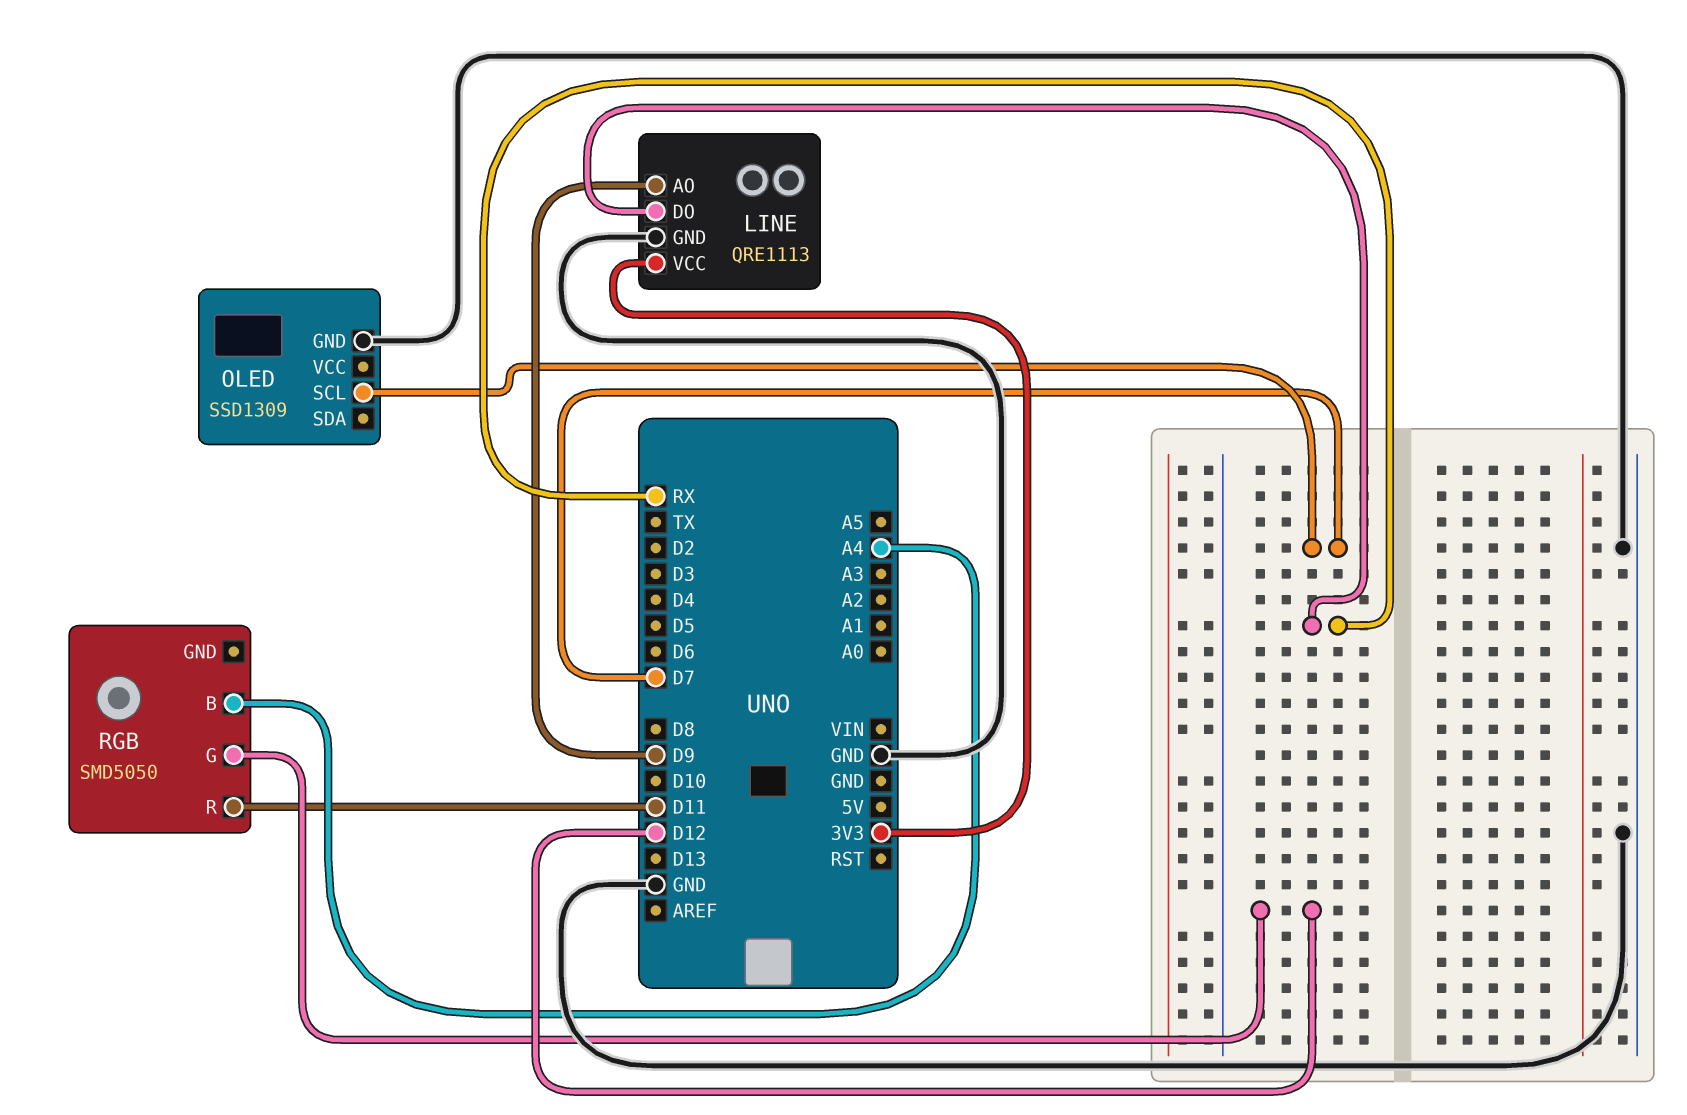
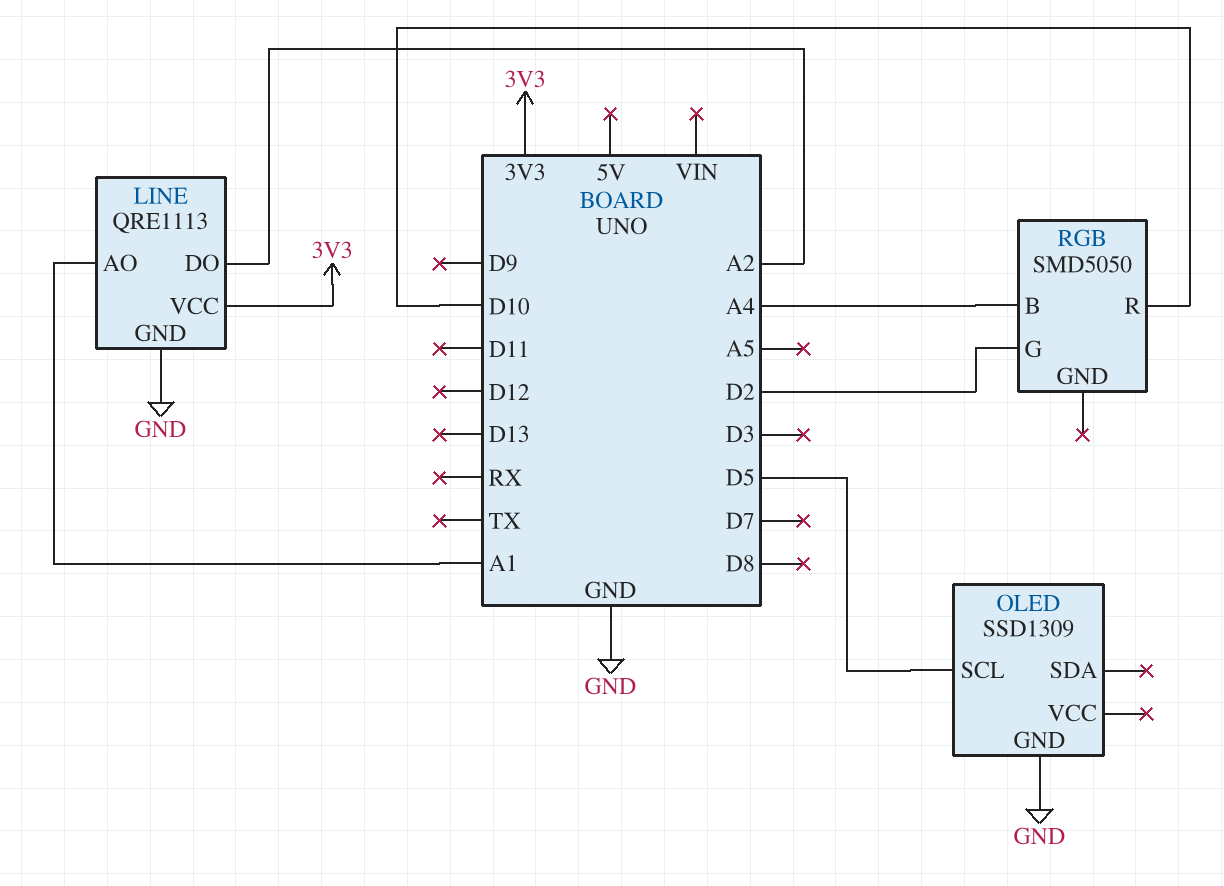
LINE pin AO: D9 -> A1
LINE pin DO: RX -> A2
OLED pin SCL: D7 -> D5
RGB pin G: D12 -> D2
RGB pin R: D11 -> D10

